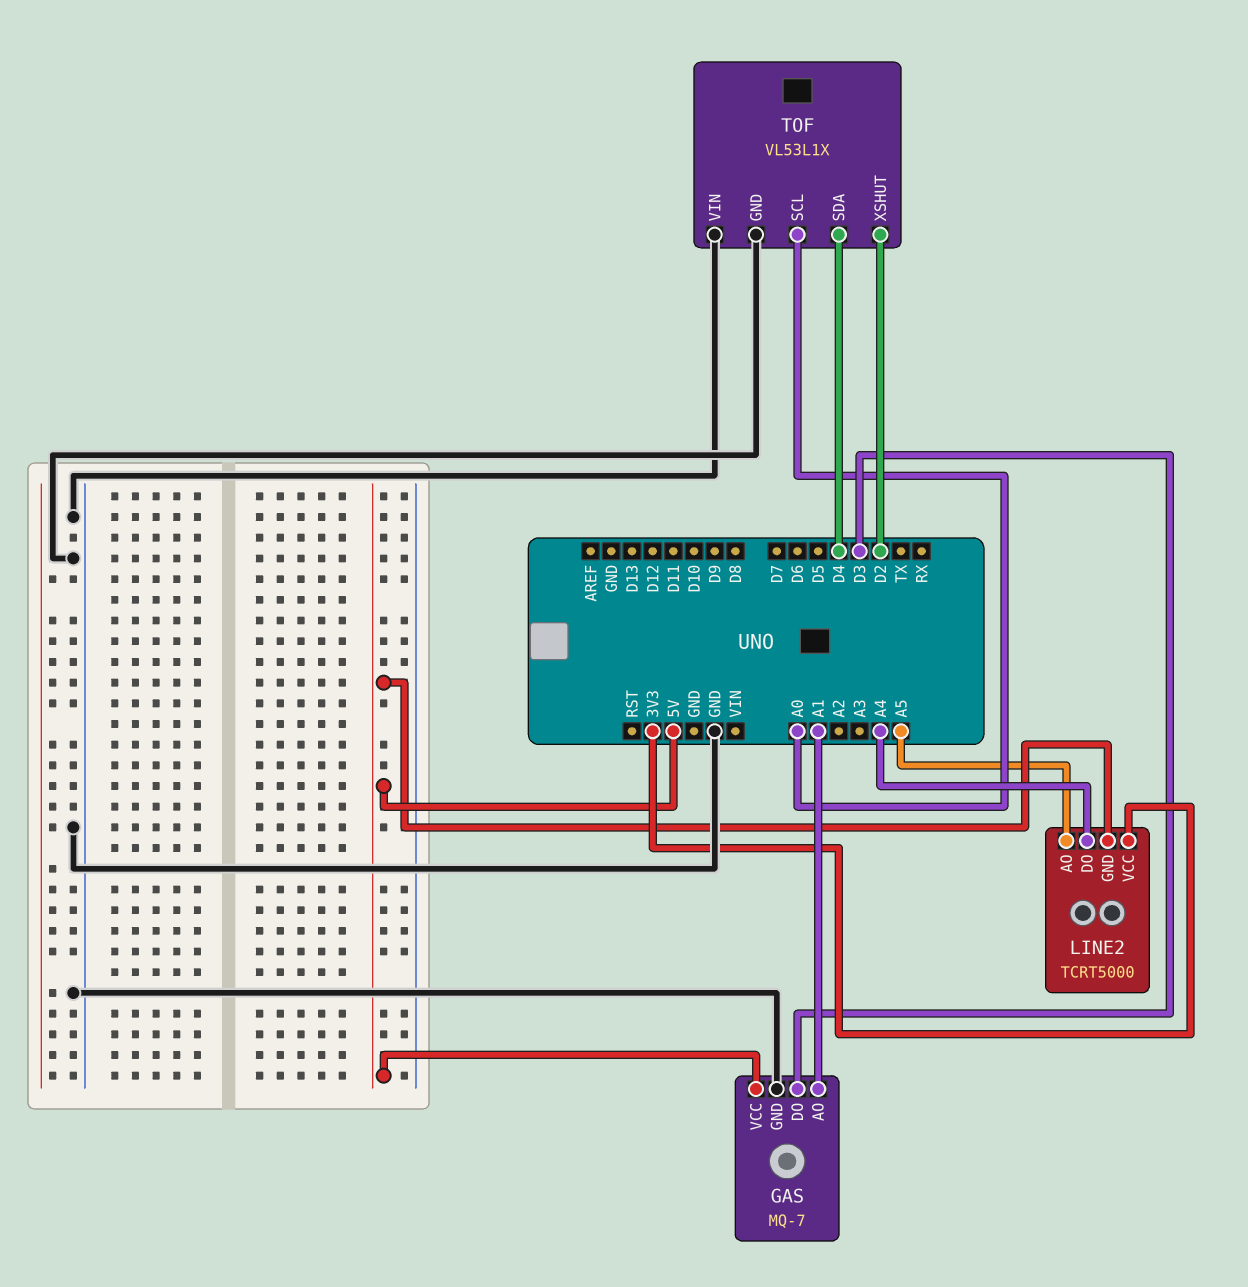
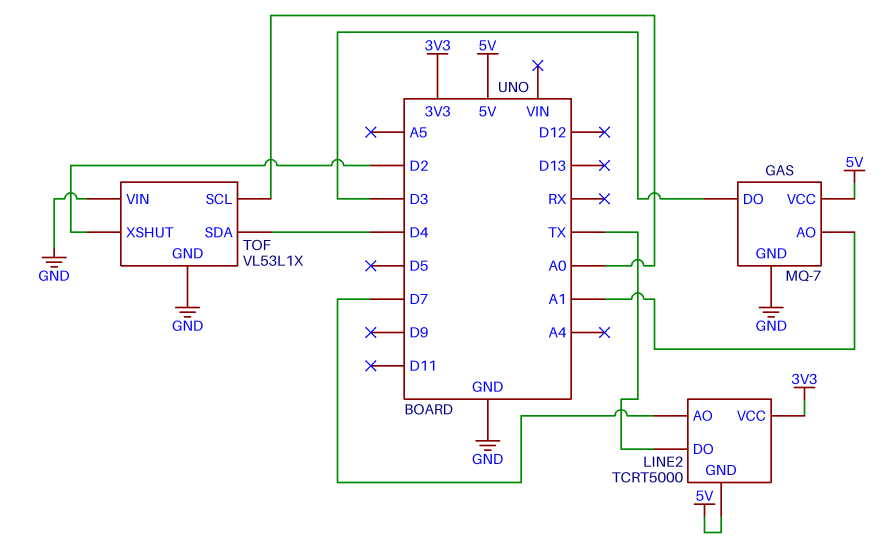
LINE2 pin AO: A5 -> D7
LINE2 pin DO: A4 -> TX

